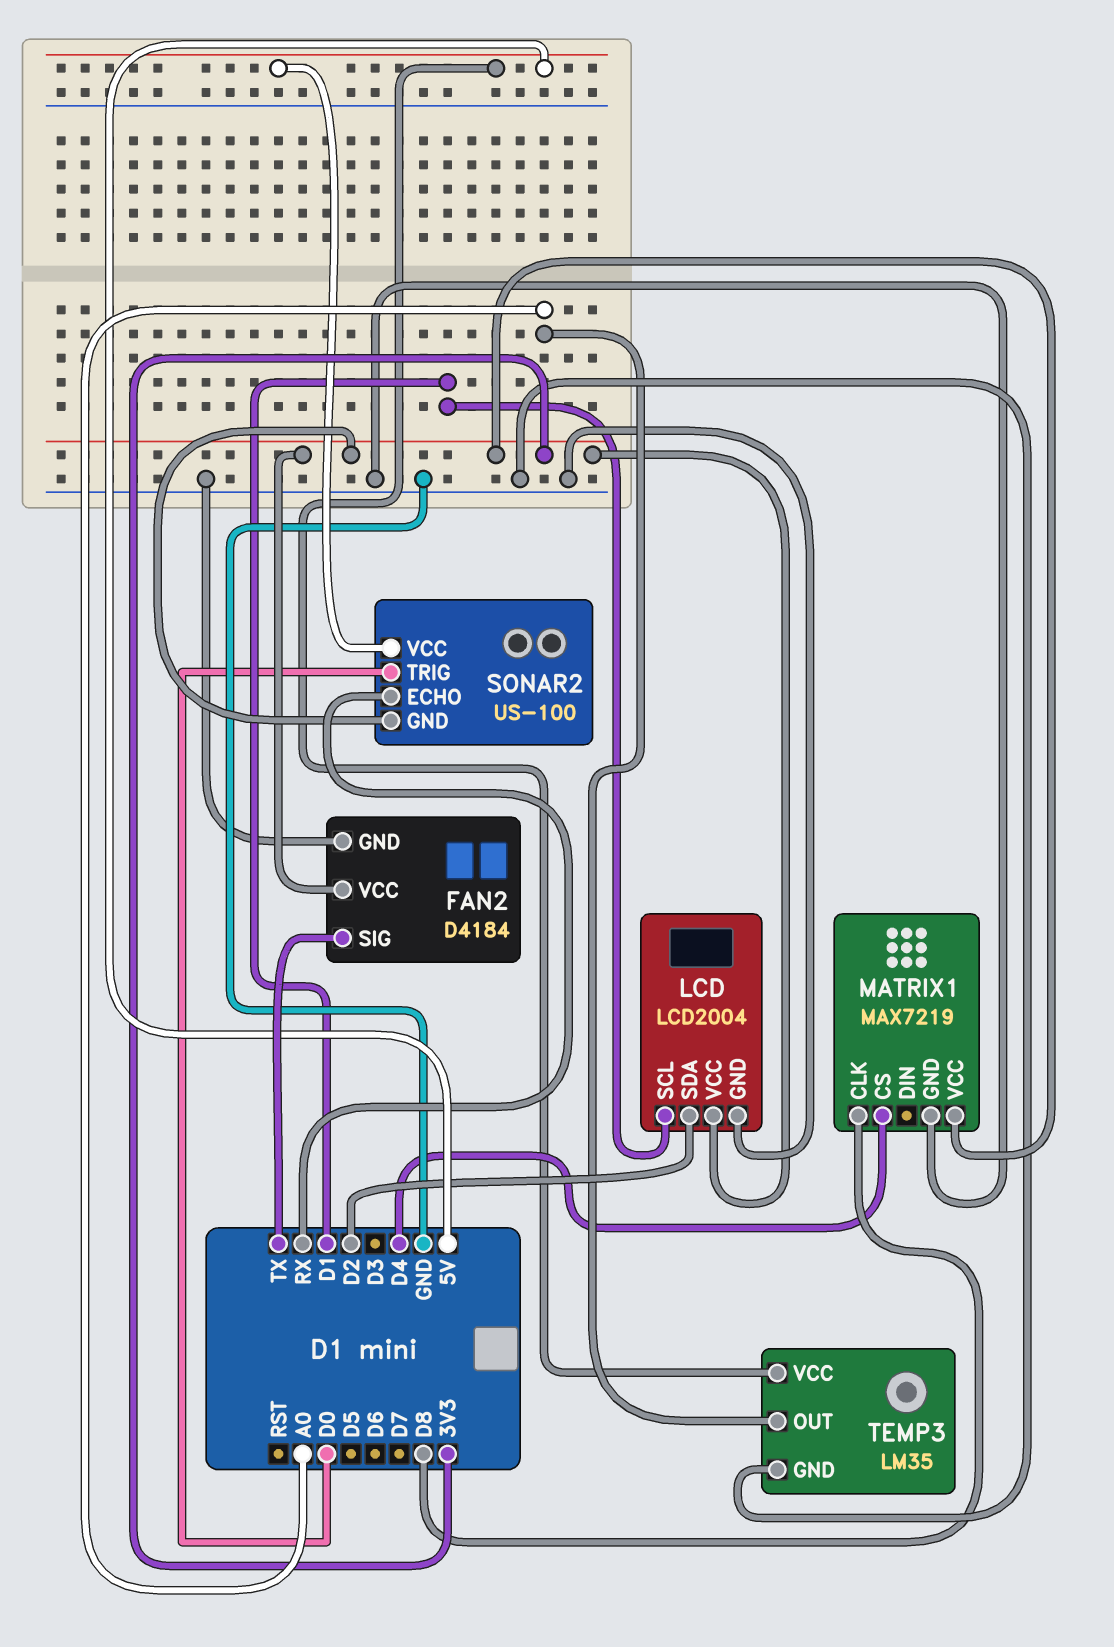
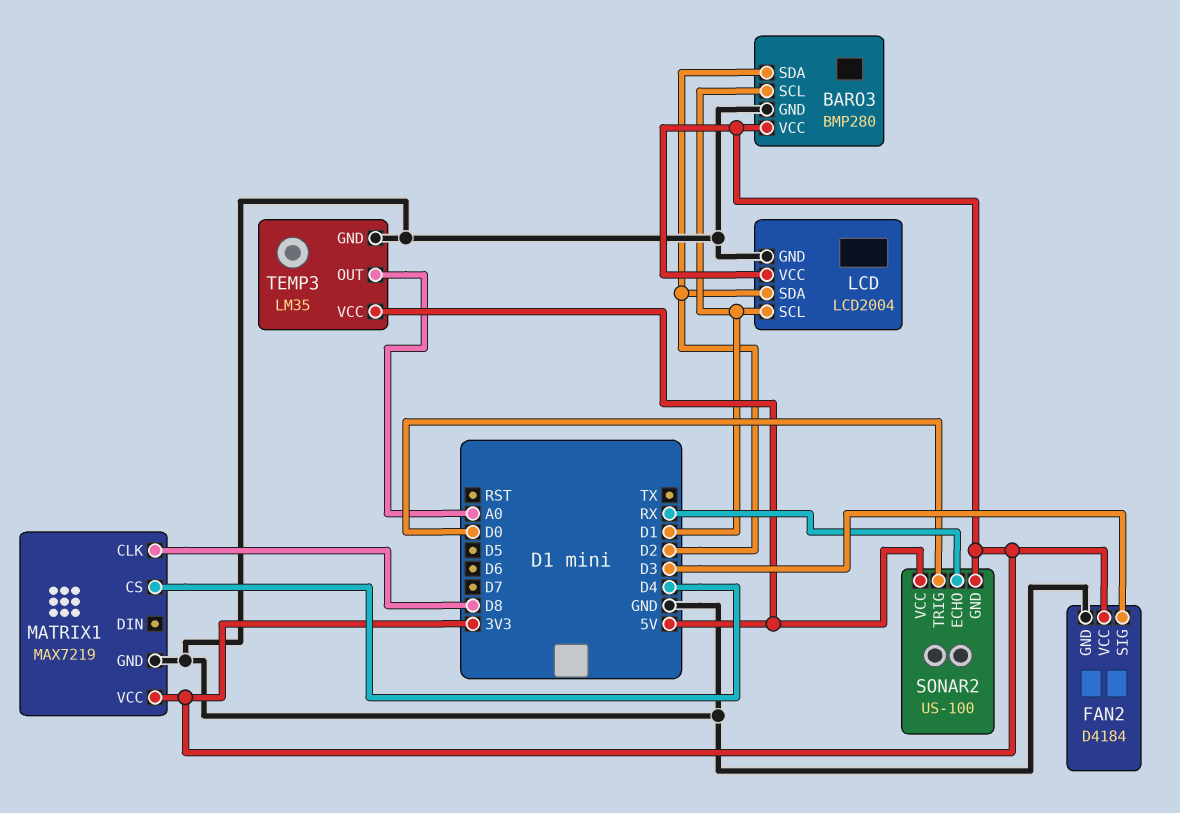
BARO3: none -> BMP280
BARO3 pin GND: none -> GND
BARO3 pin SCL: none -> D1
BARO3 pin SDA: none -> D2
BARO3 pin VCC: none -> 3V3
FAN2 pin SIG: TX -> D3

